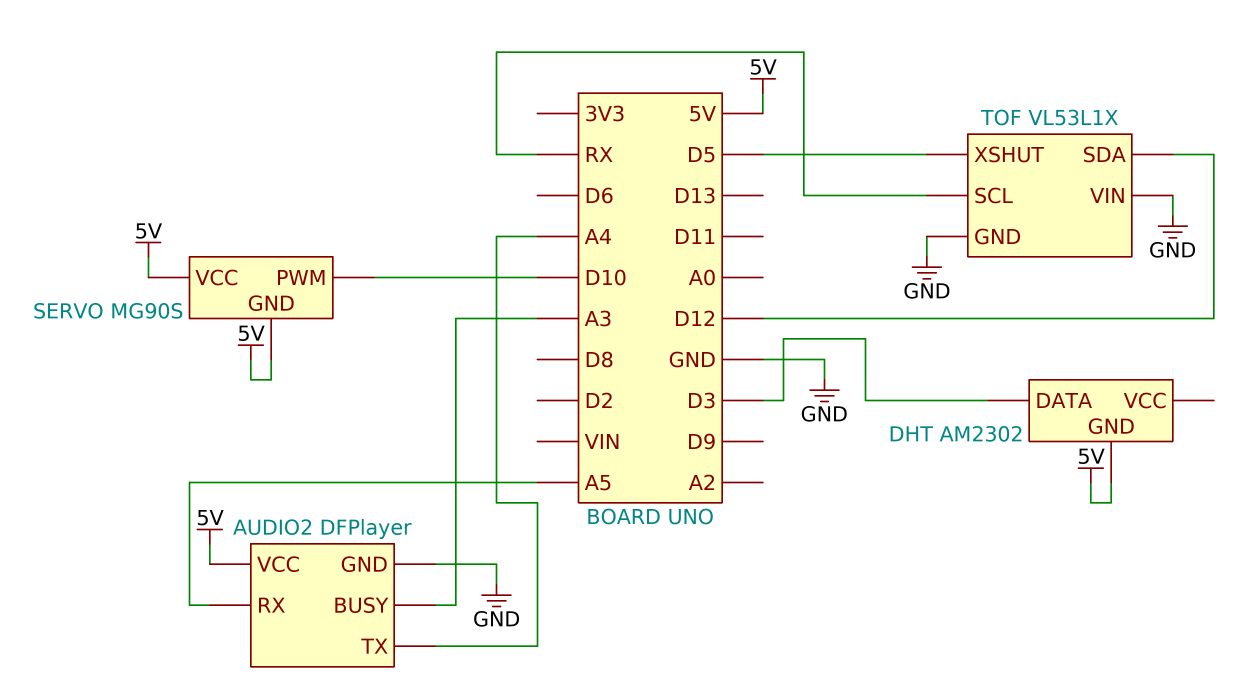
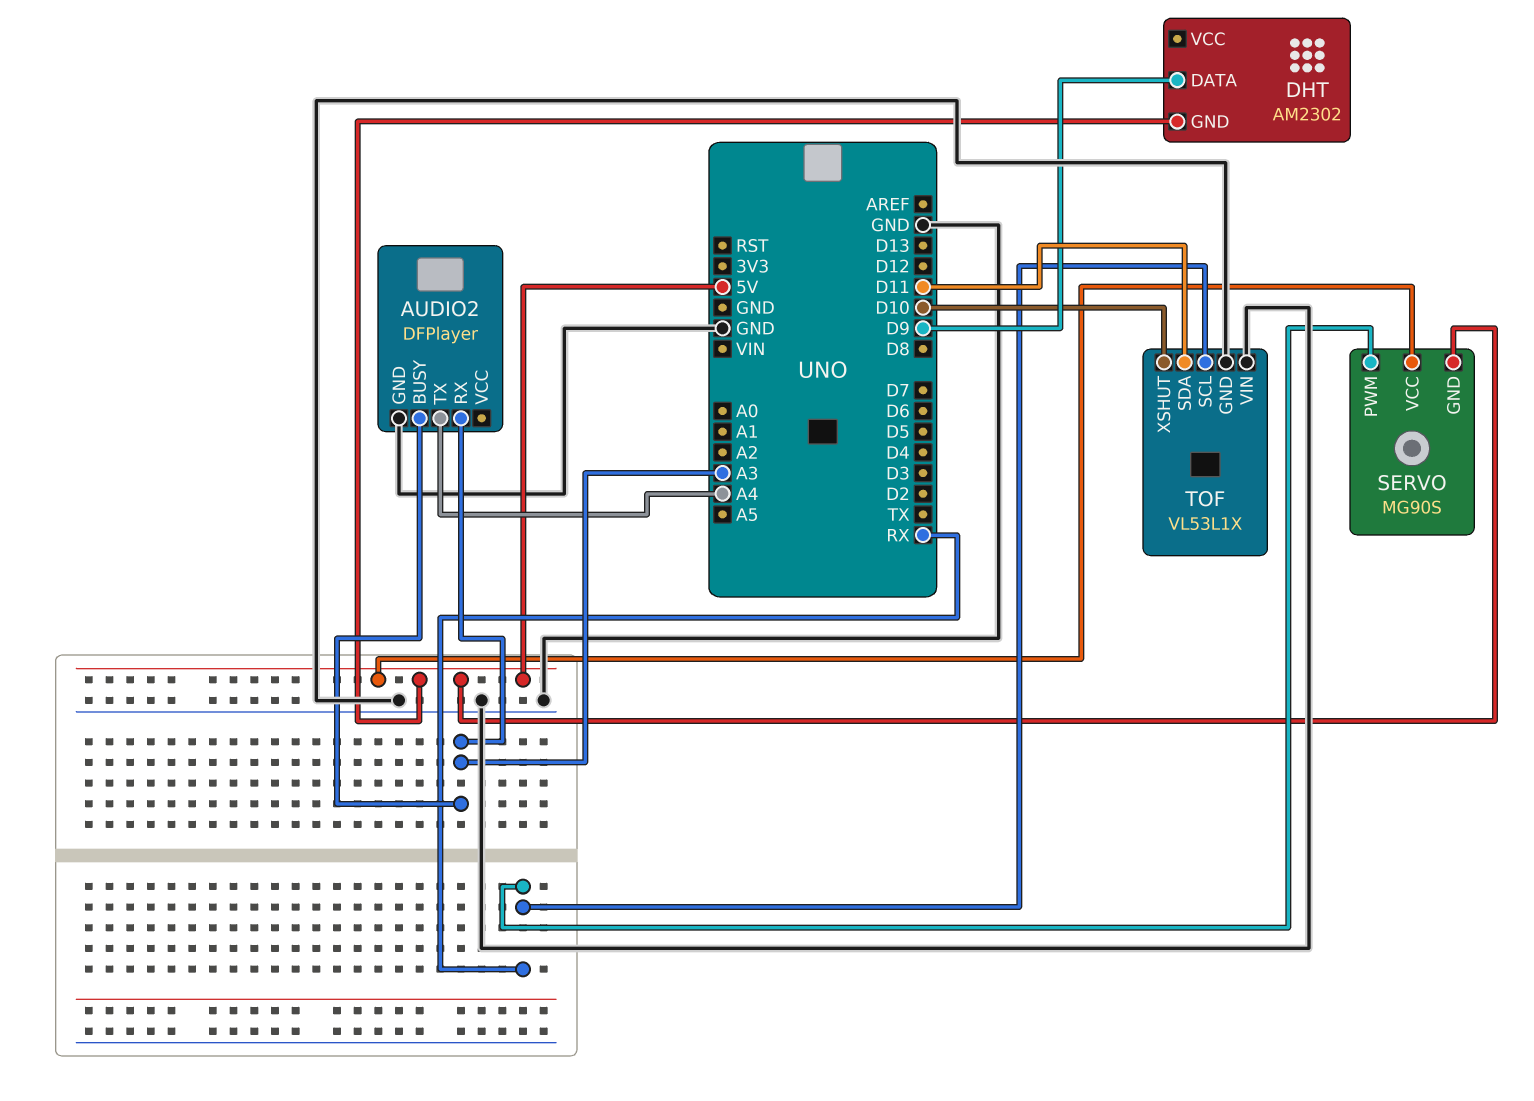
AUDIO2 pin RX: A5 -> A3
AUDIO2 pin VCC: 5V -> none
DHT pin DATA: D3 -> D9
SERVO pin PWM: D10 -> RX
TOF pin SDA: D12 -> D11
TOF pin XSHUT: D5 -> D10

